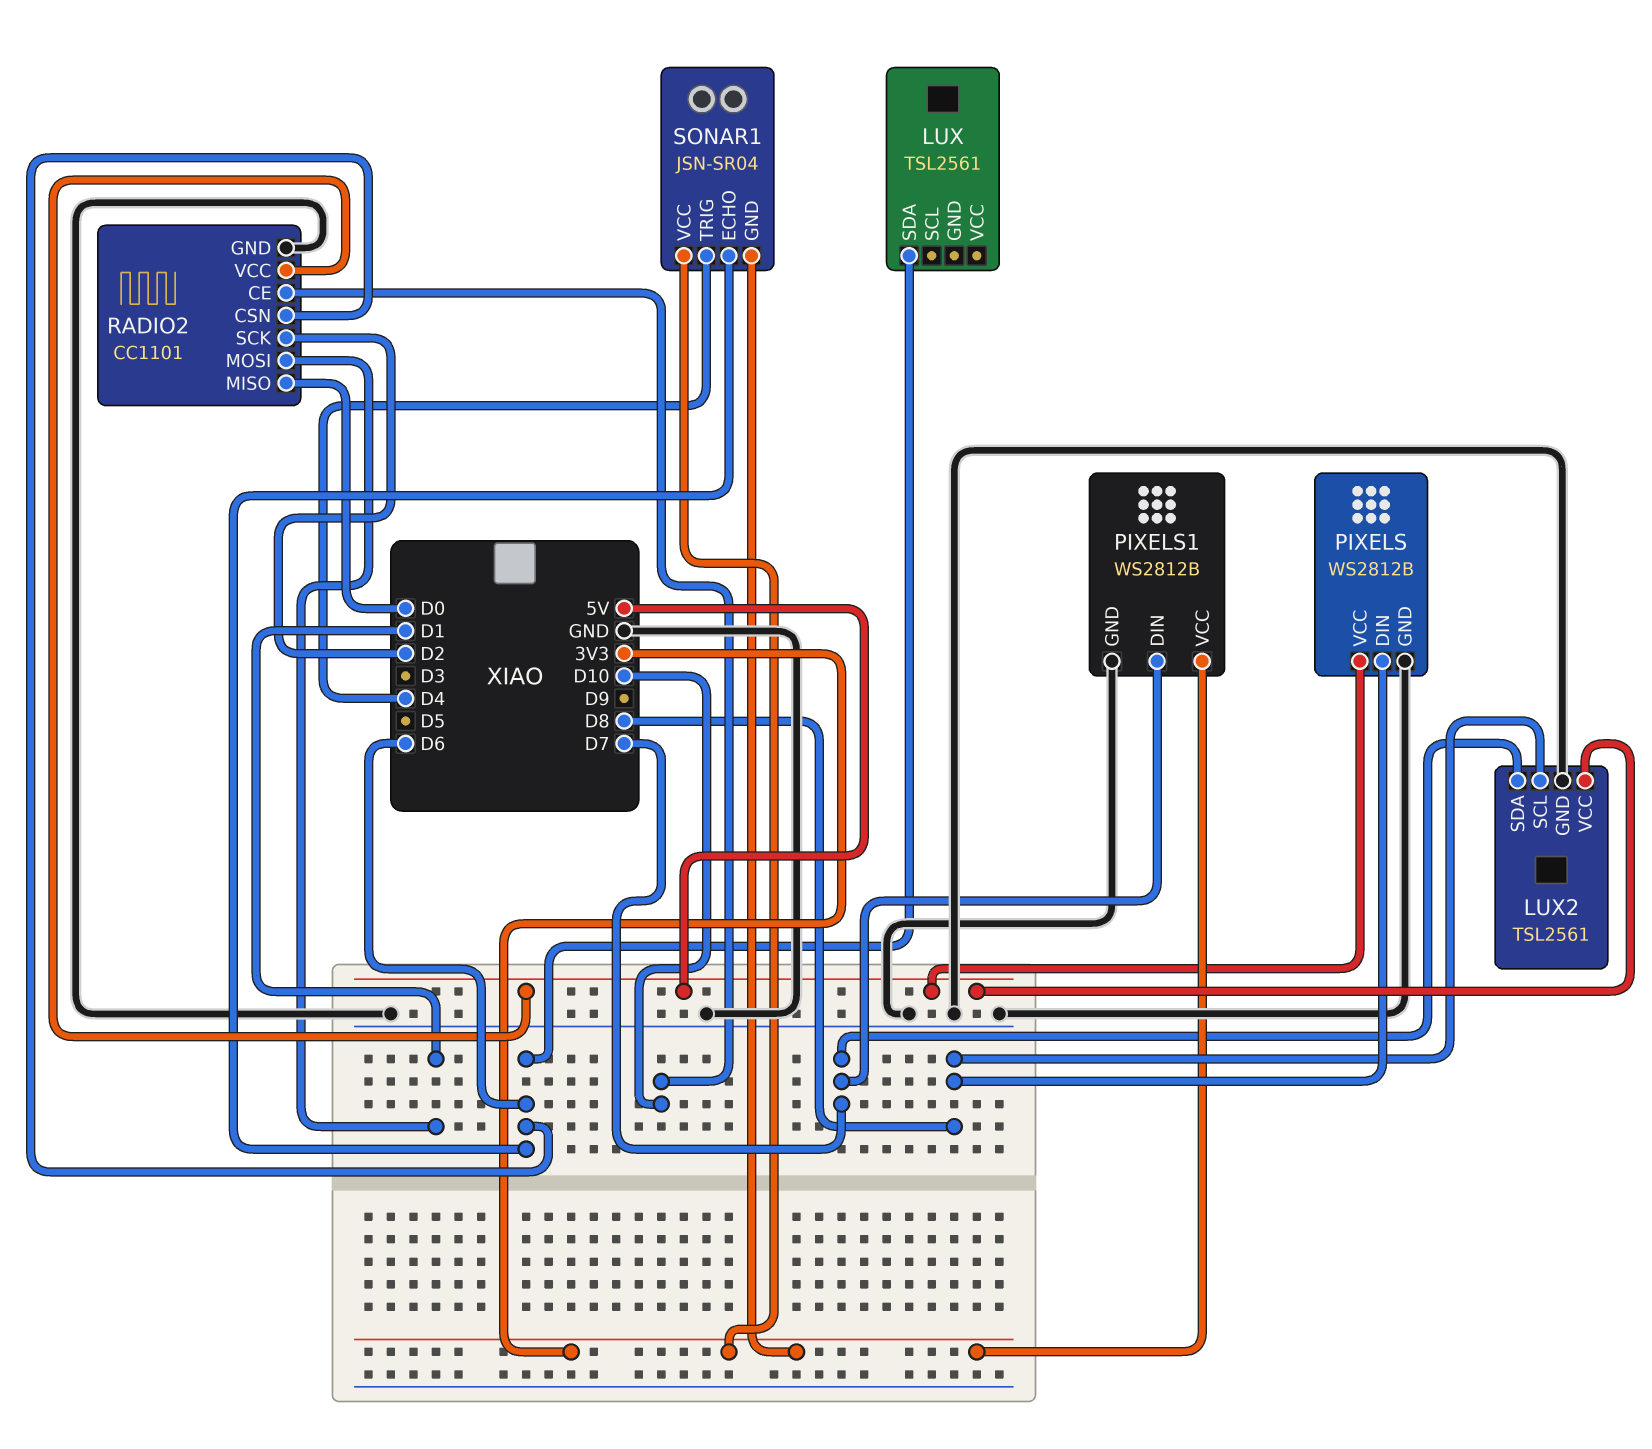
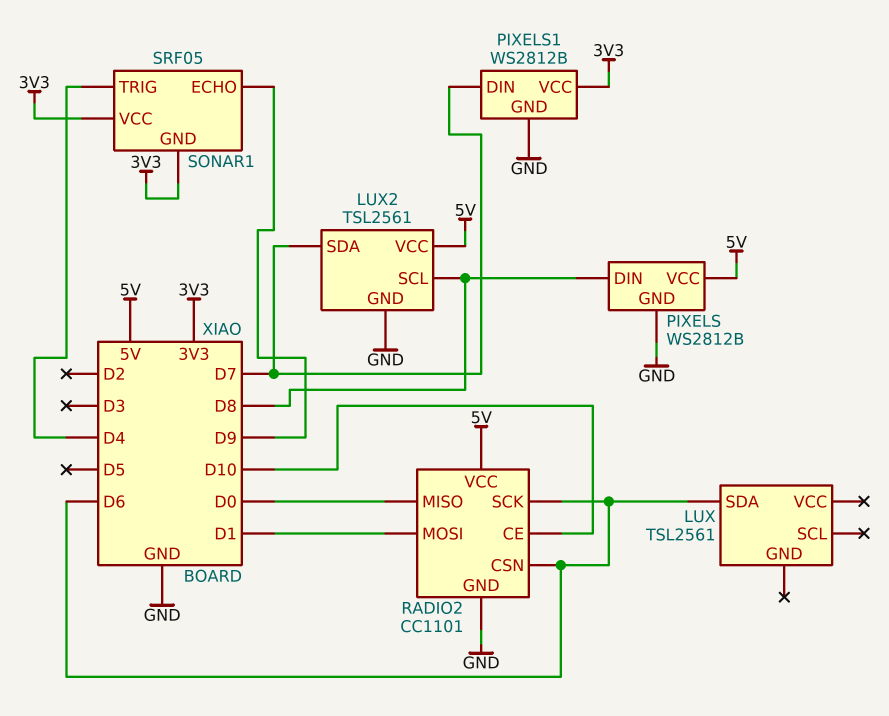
RADIO2 pin SCK: D2 -> D6
SONAR1: JSN-SR04 -> SRF05
SONAR1 pin ECHO: D6 -> D9

